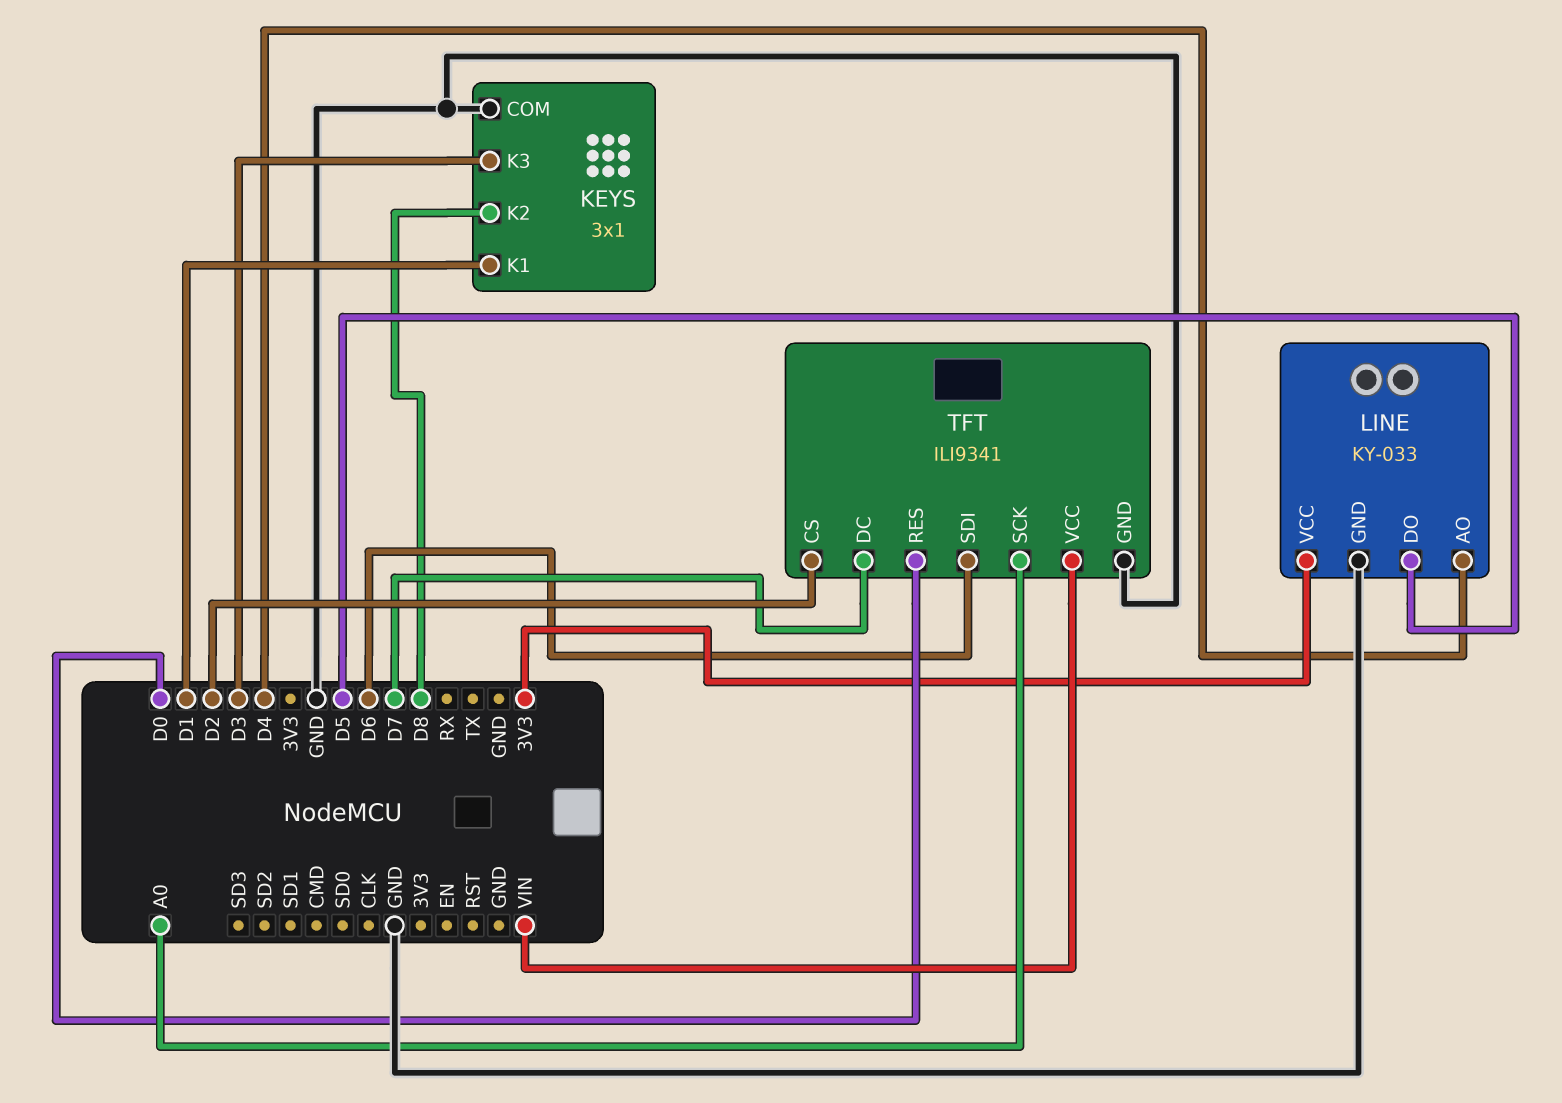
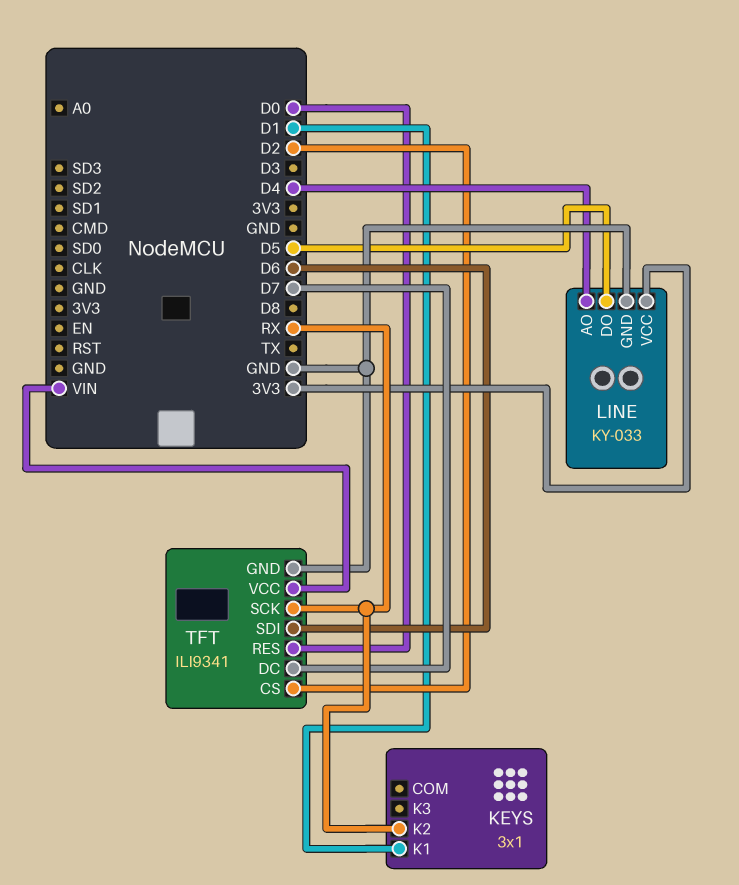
KEYS pin COM: GND -> none
KEYS pin K2: D8 -> RX
KEYS pin K3: D3 -> none
TFT pin SCK: A0 -> RX

